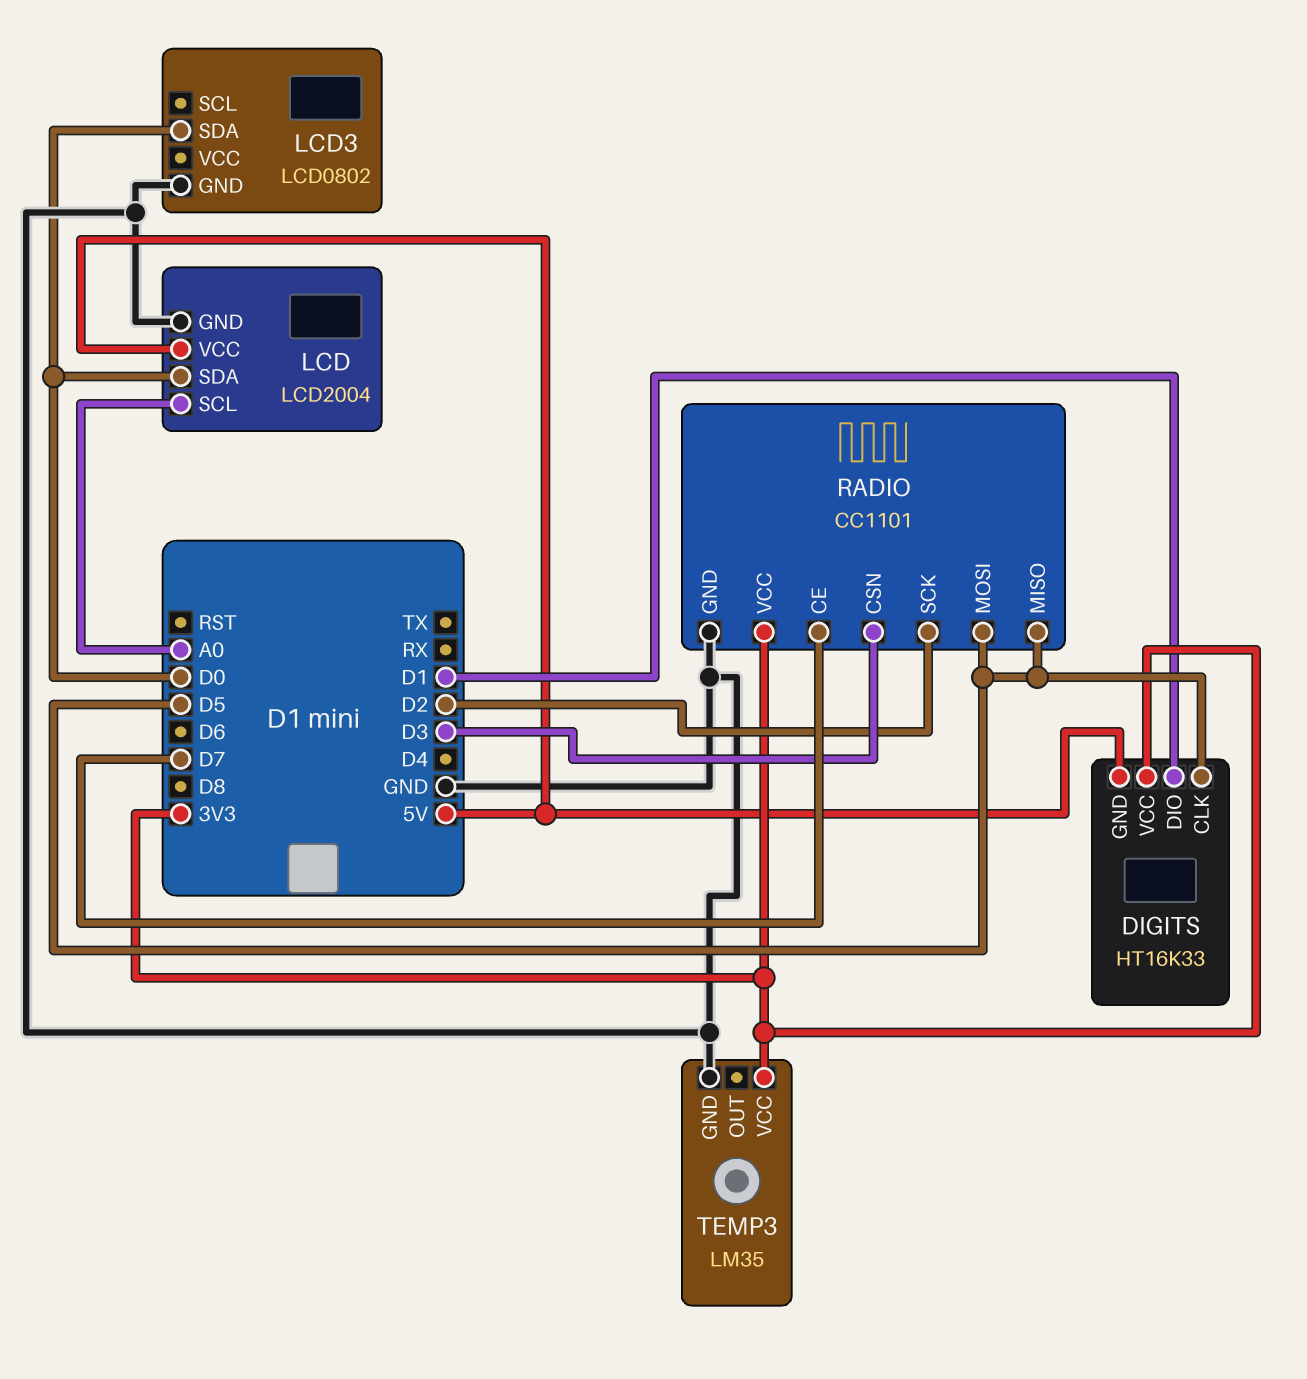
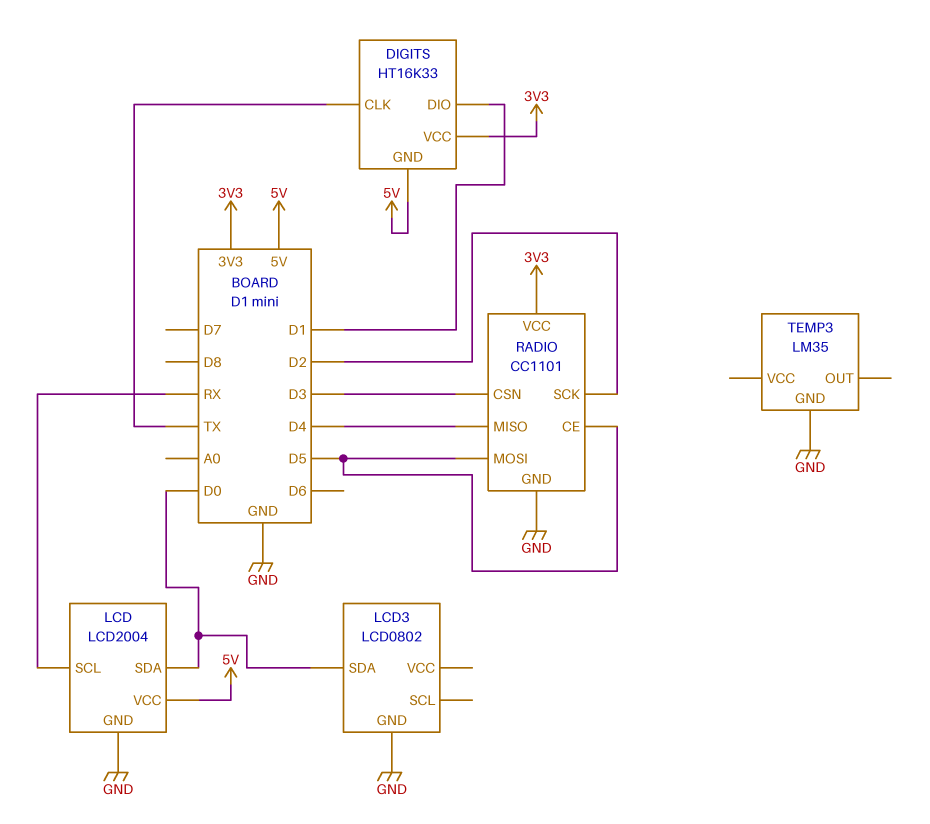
DIGITS pin CLK: D5 -> TX
LCD pin SCL: A0 -> RX
RADIO pin CE: D7 -> D5
RADIO pin MISO: D5 -> D4
TEMP3 pin VCC: 3V3 -> none

